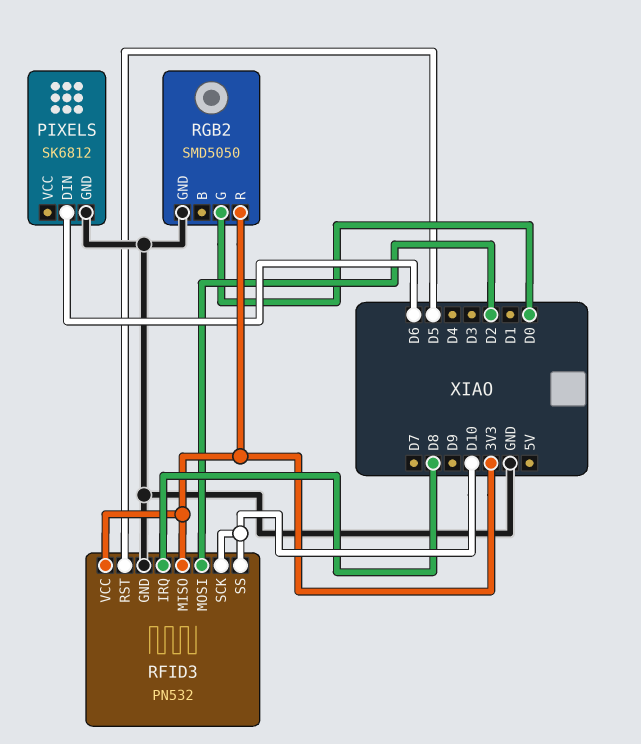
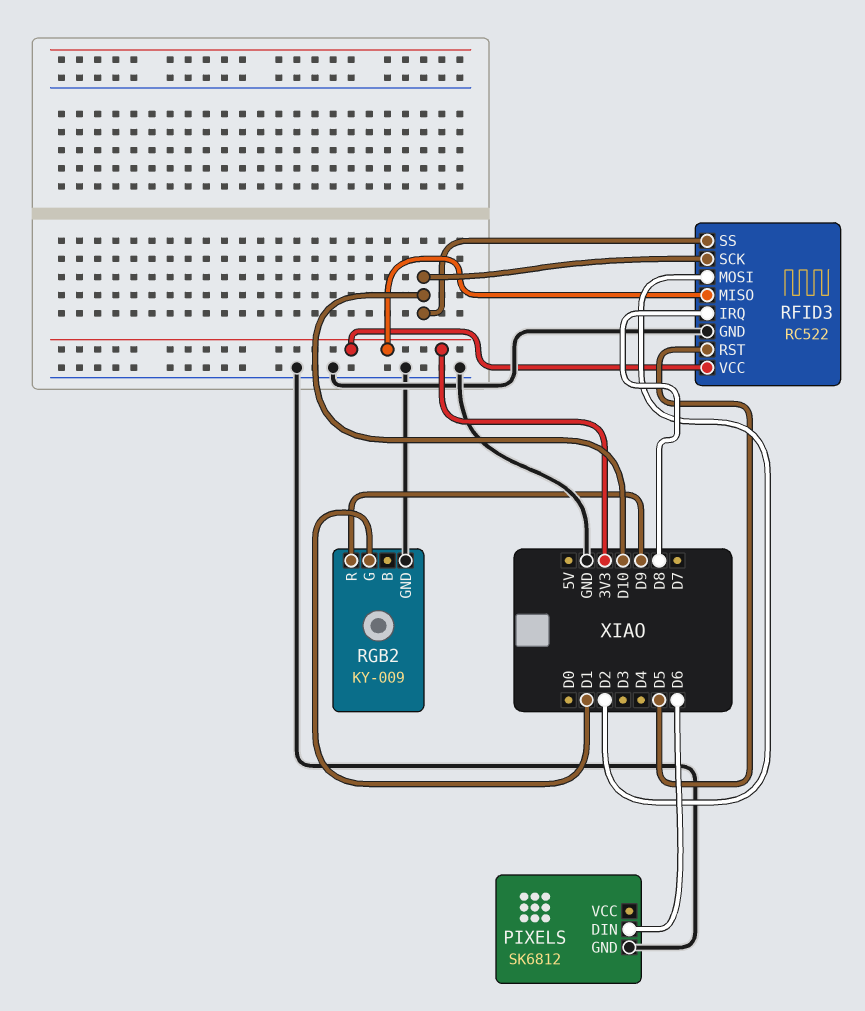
RFID3: PN532 -> RC522
RGB2: SMD5050 -> KY-009
RGB2 pin G: D0 -> D1
RGB2 pin R: 3V3 -> D9

